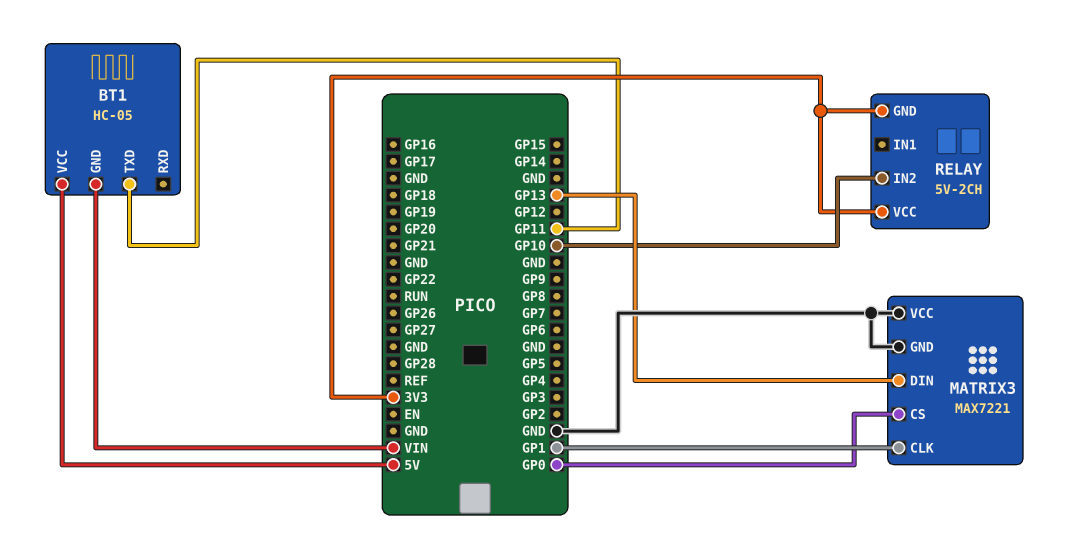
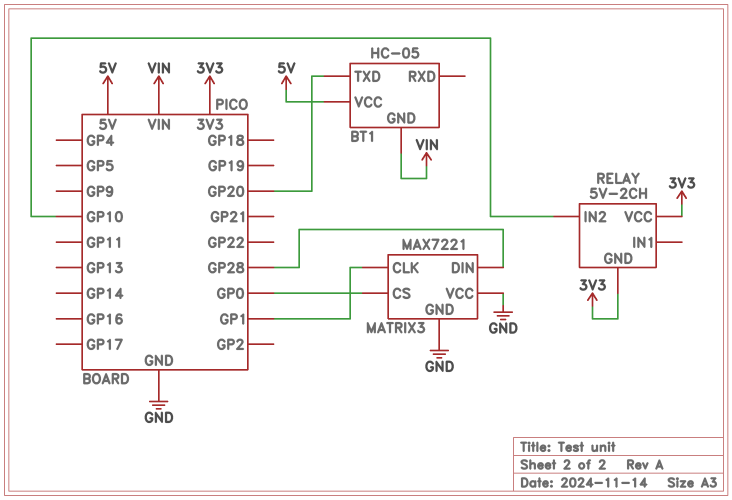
BT1 pin TXD: GP11 -> GP20
MATRIX3 pin DIN: GP13 -> GP28

